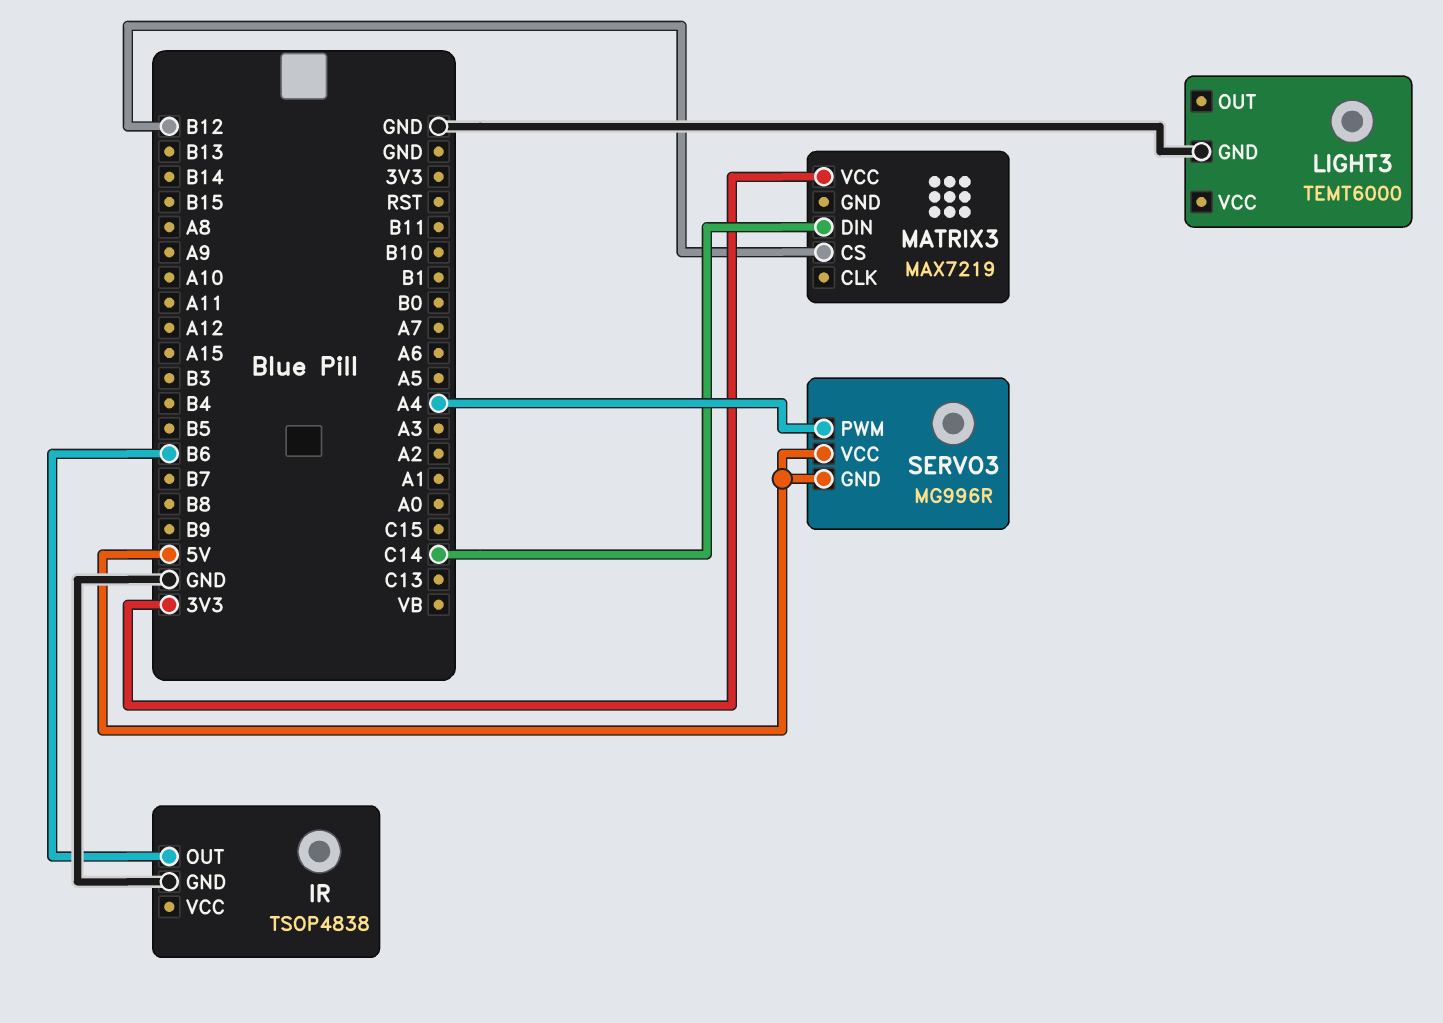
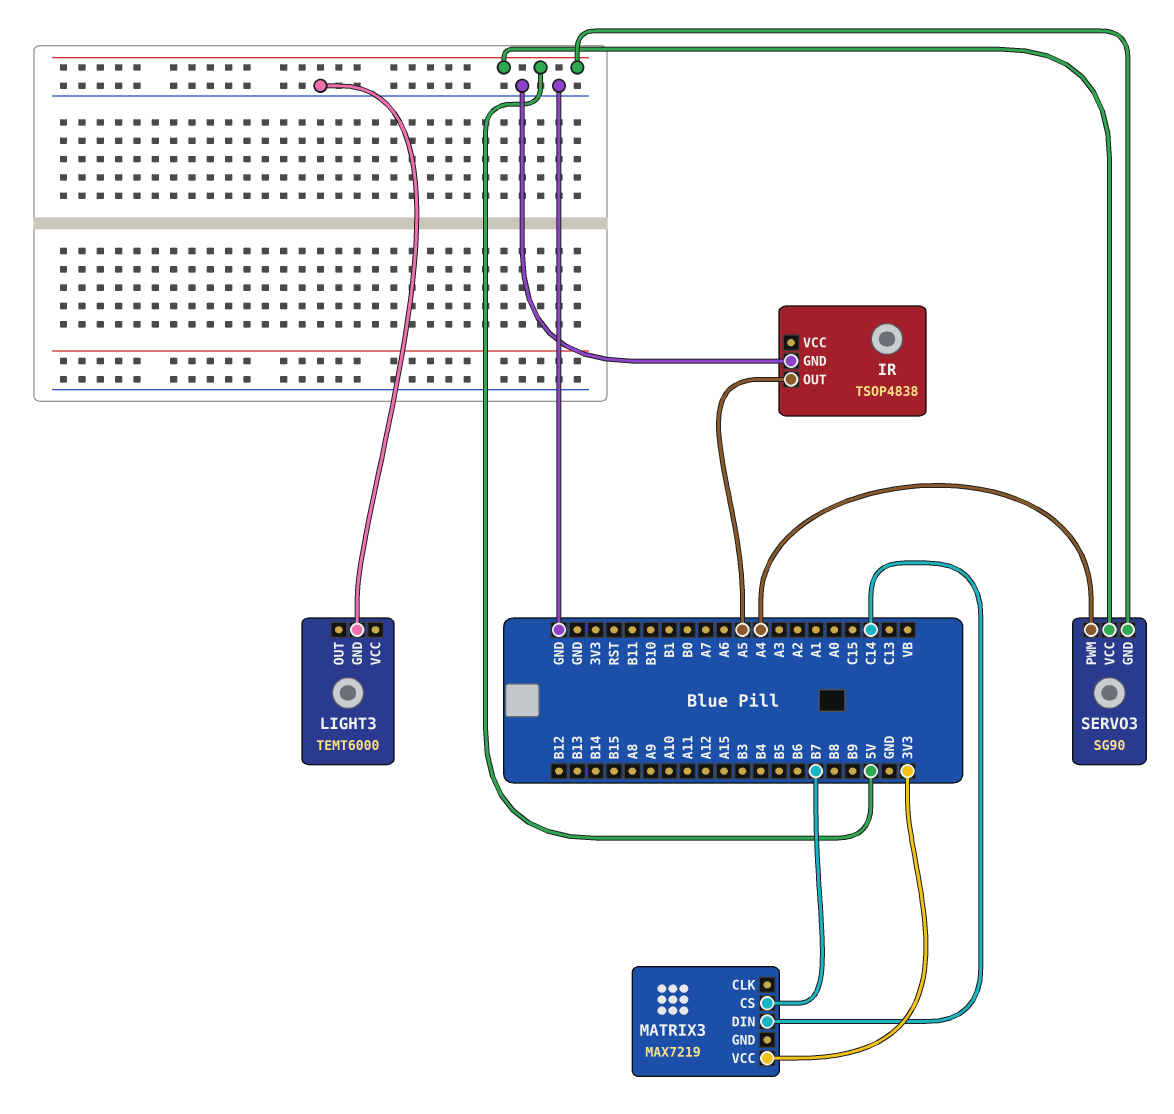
IR pin OUT: B6 -> A5
MATRIX3 pin CS: B12 -> B7
SERVO3: MG996R -> SG90

